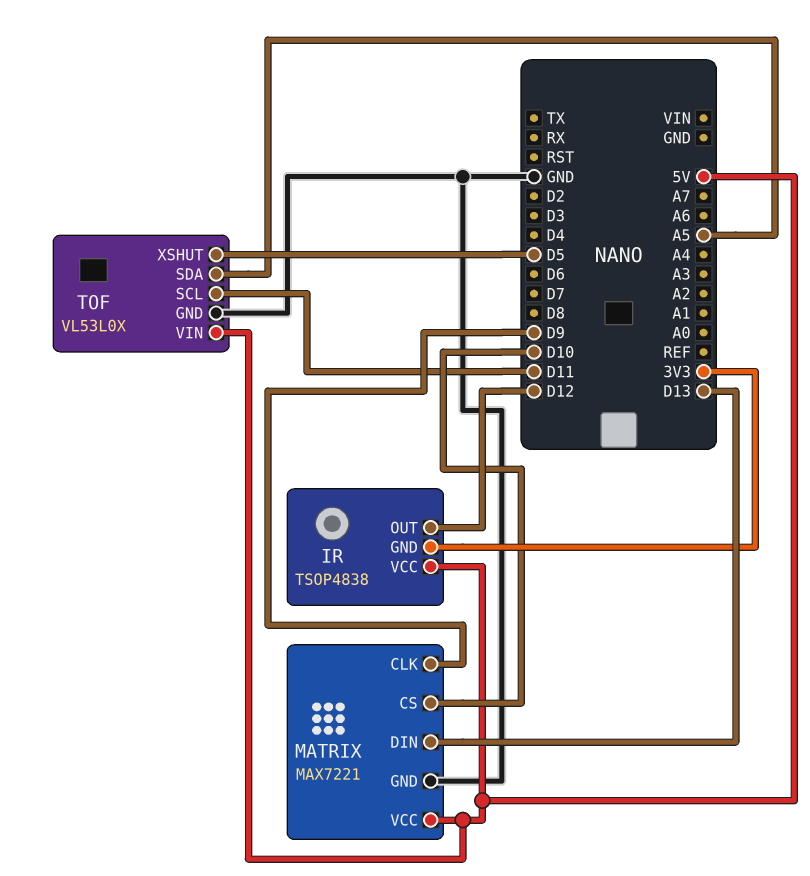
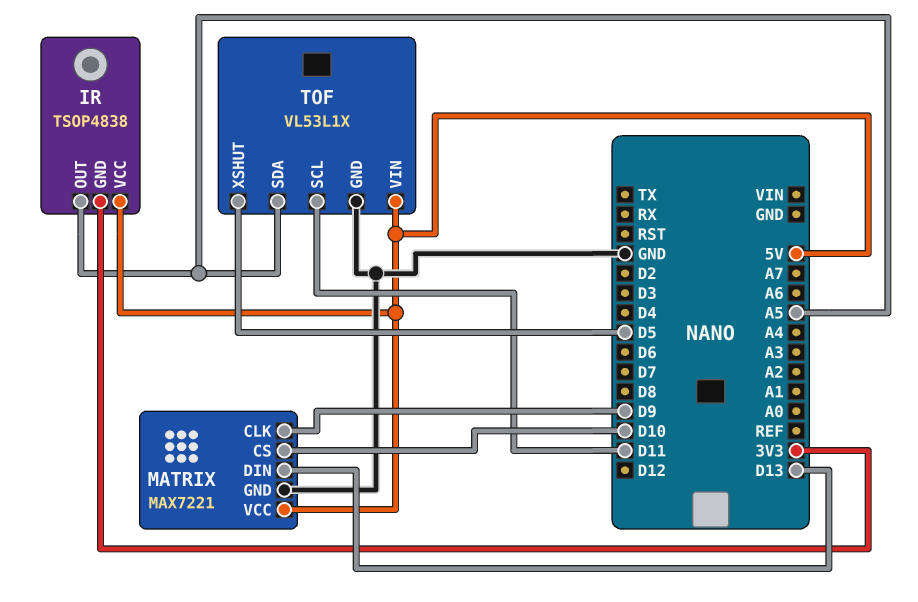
IR pin OUT: D12 -> A5
TOF: VL53L0X -> VL53L1X

